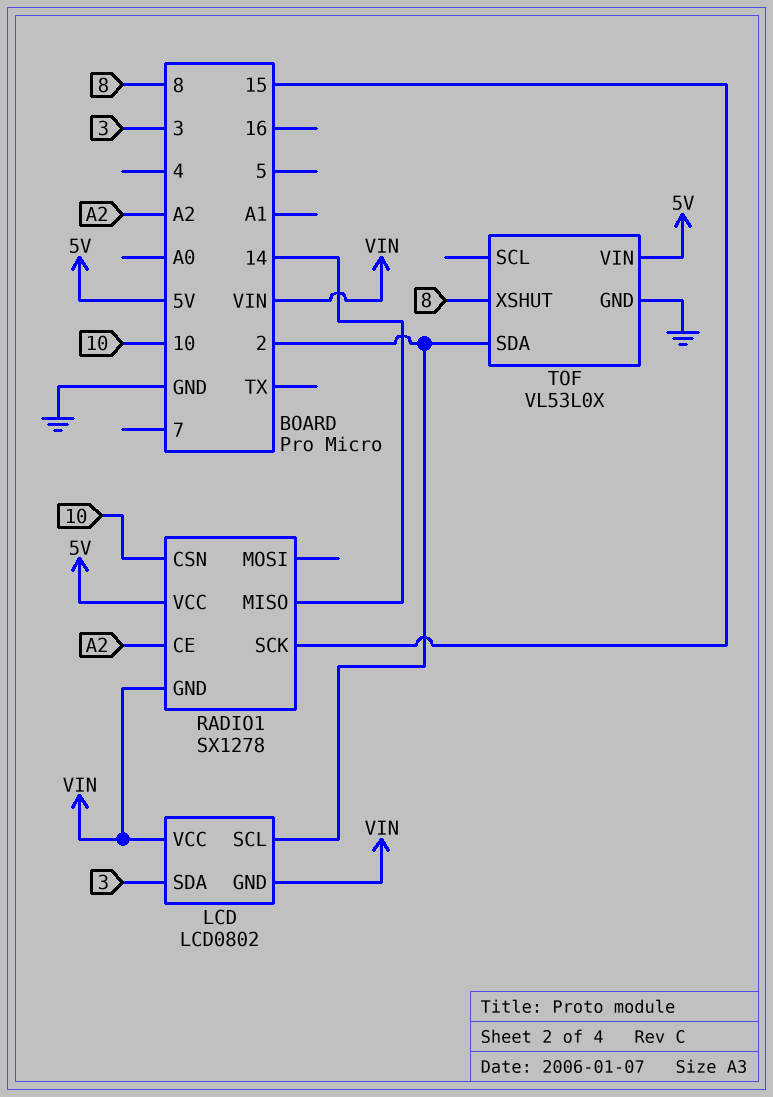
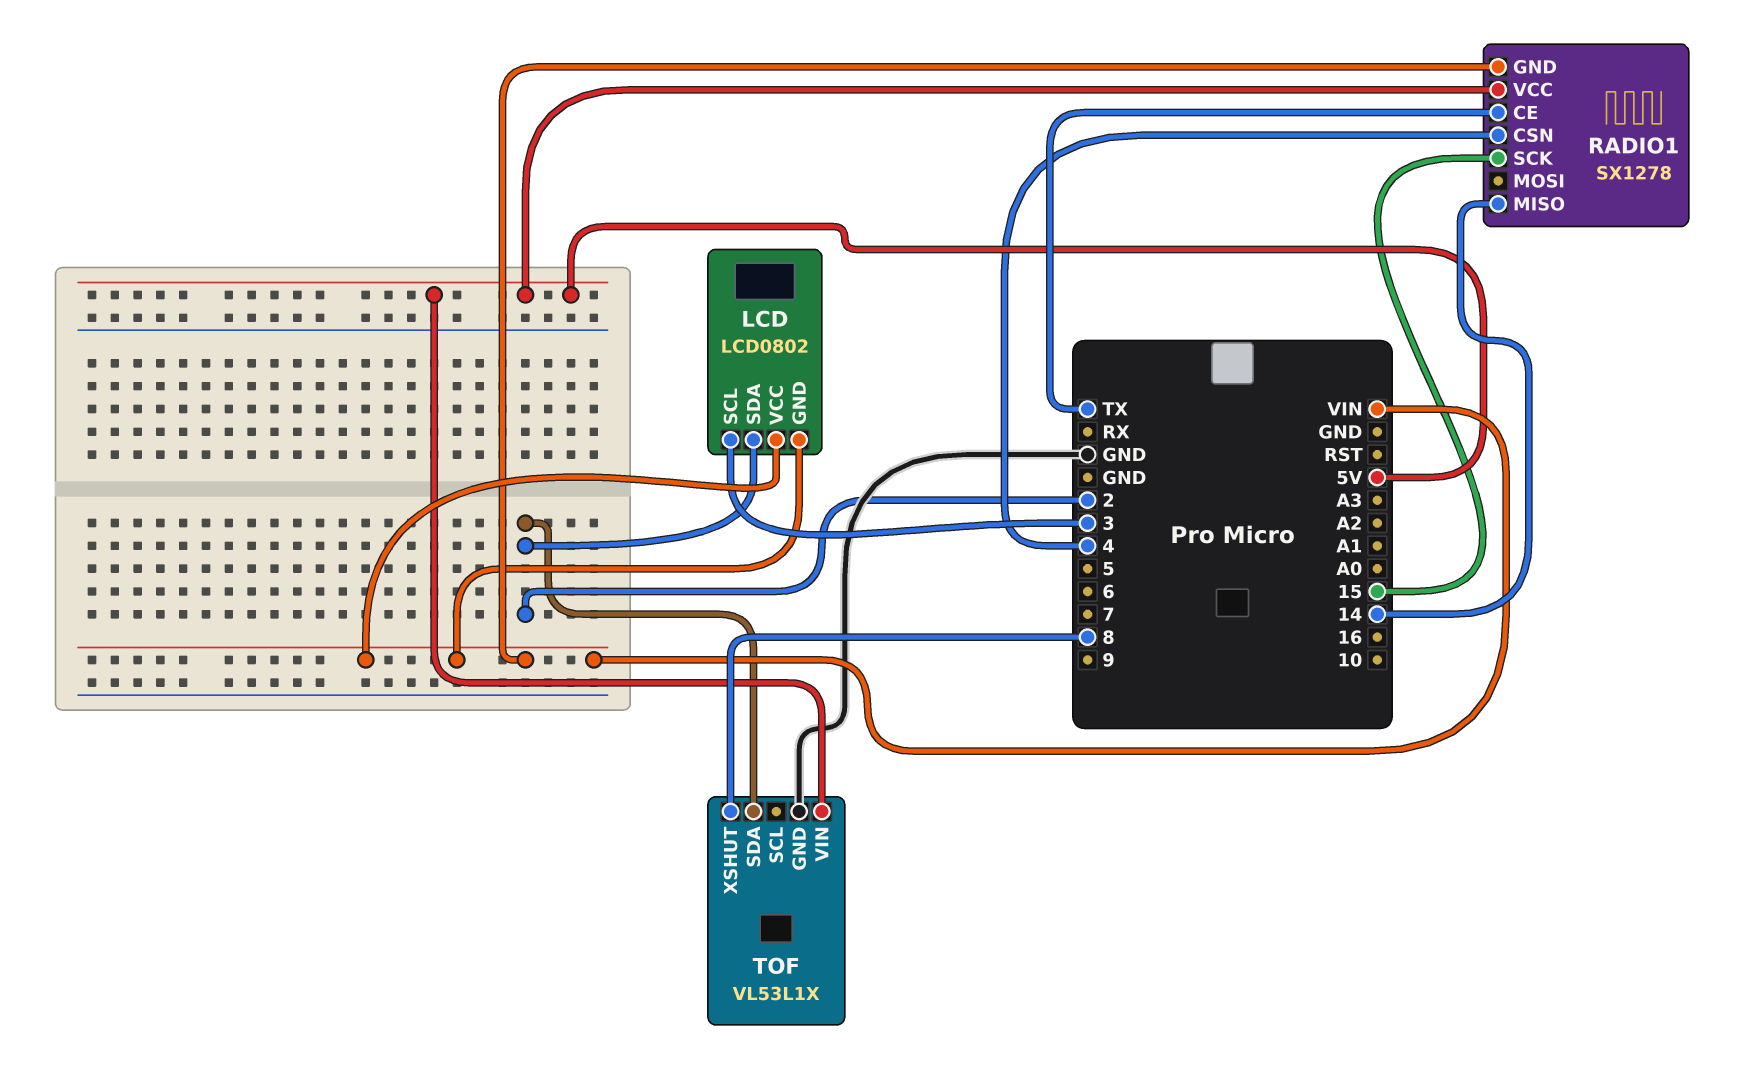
LCD pin SCL: 2 -> 3
LCD pin SDA: 3 -> 2
RADIO1 pin CE: A2 -> TX
RADIO1 pin CSN: 10 -> 4
TOF: VL53L0X -> VL53L1X

